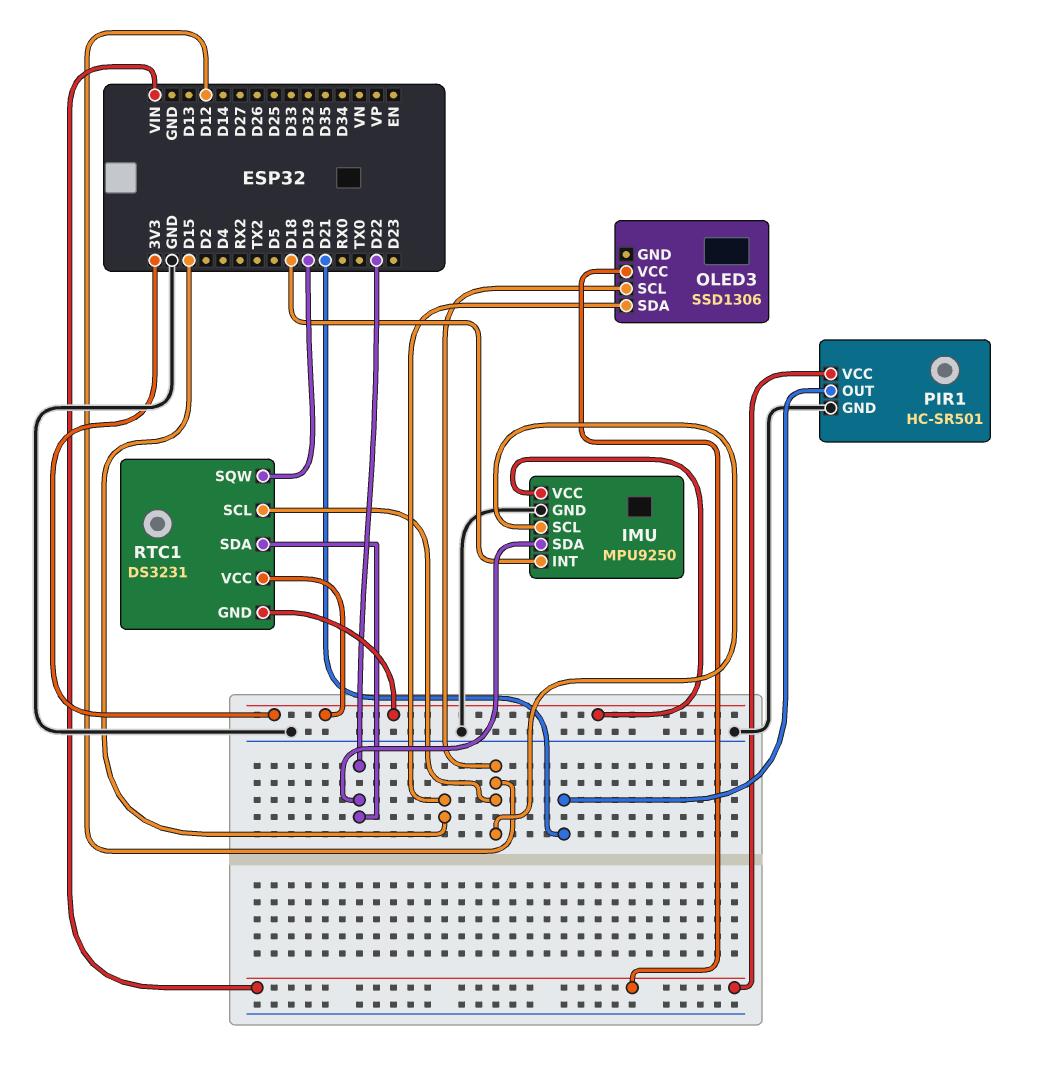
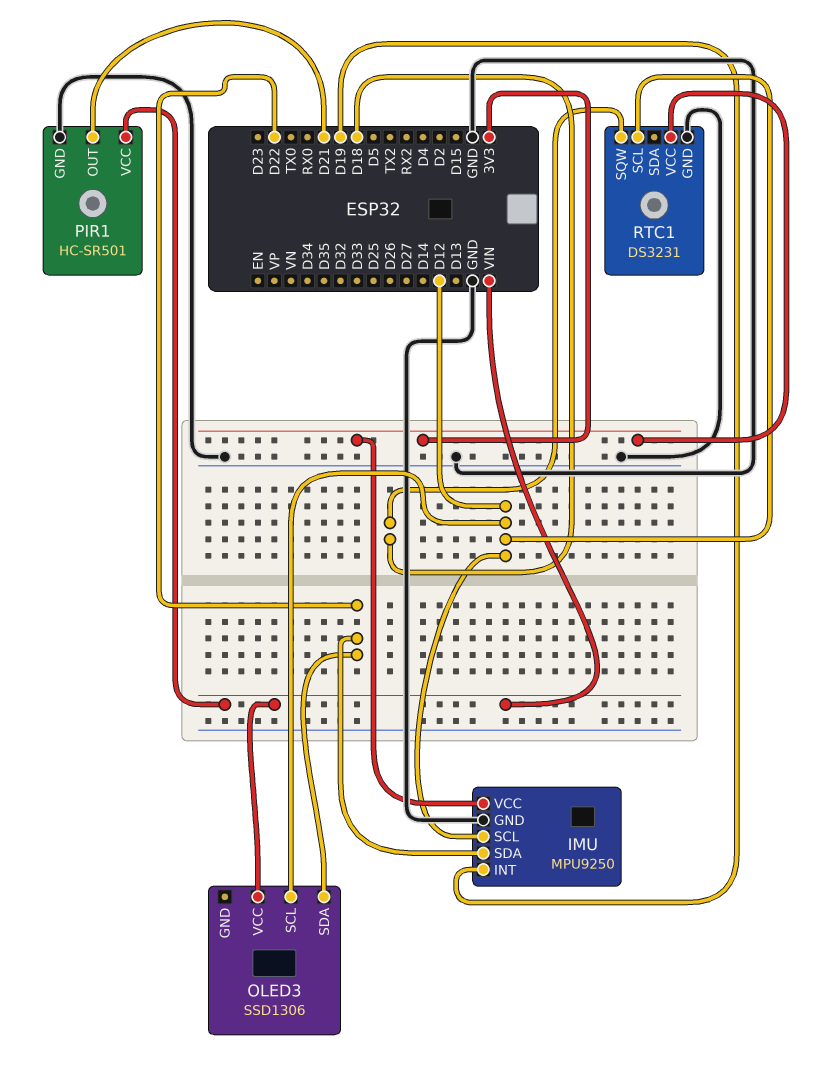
IMU pin INT: D18 -> D19
OLED3 pin SDA: D15 -> D22
RTC1 pin GND: 3V3 -> GND
RTC1 pin SDA: D22 -> none
RTC1 pin SQW: D19 -> D18

